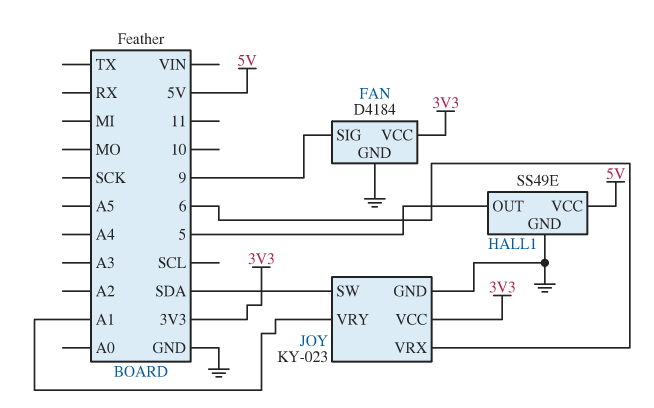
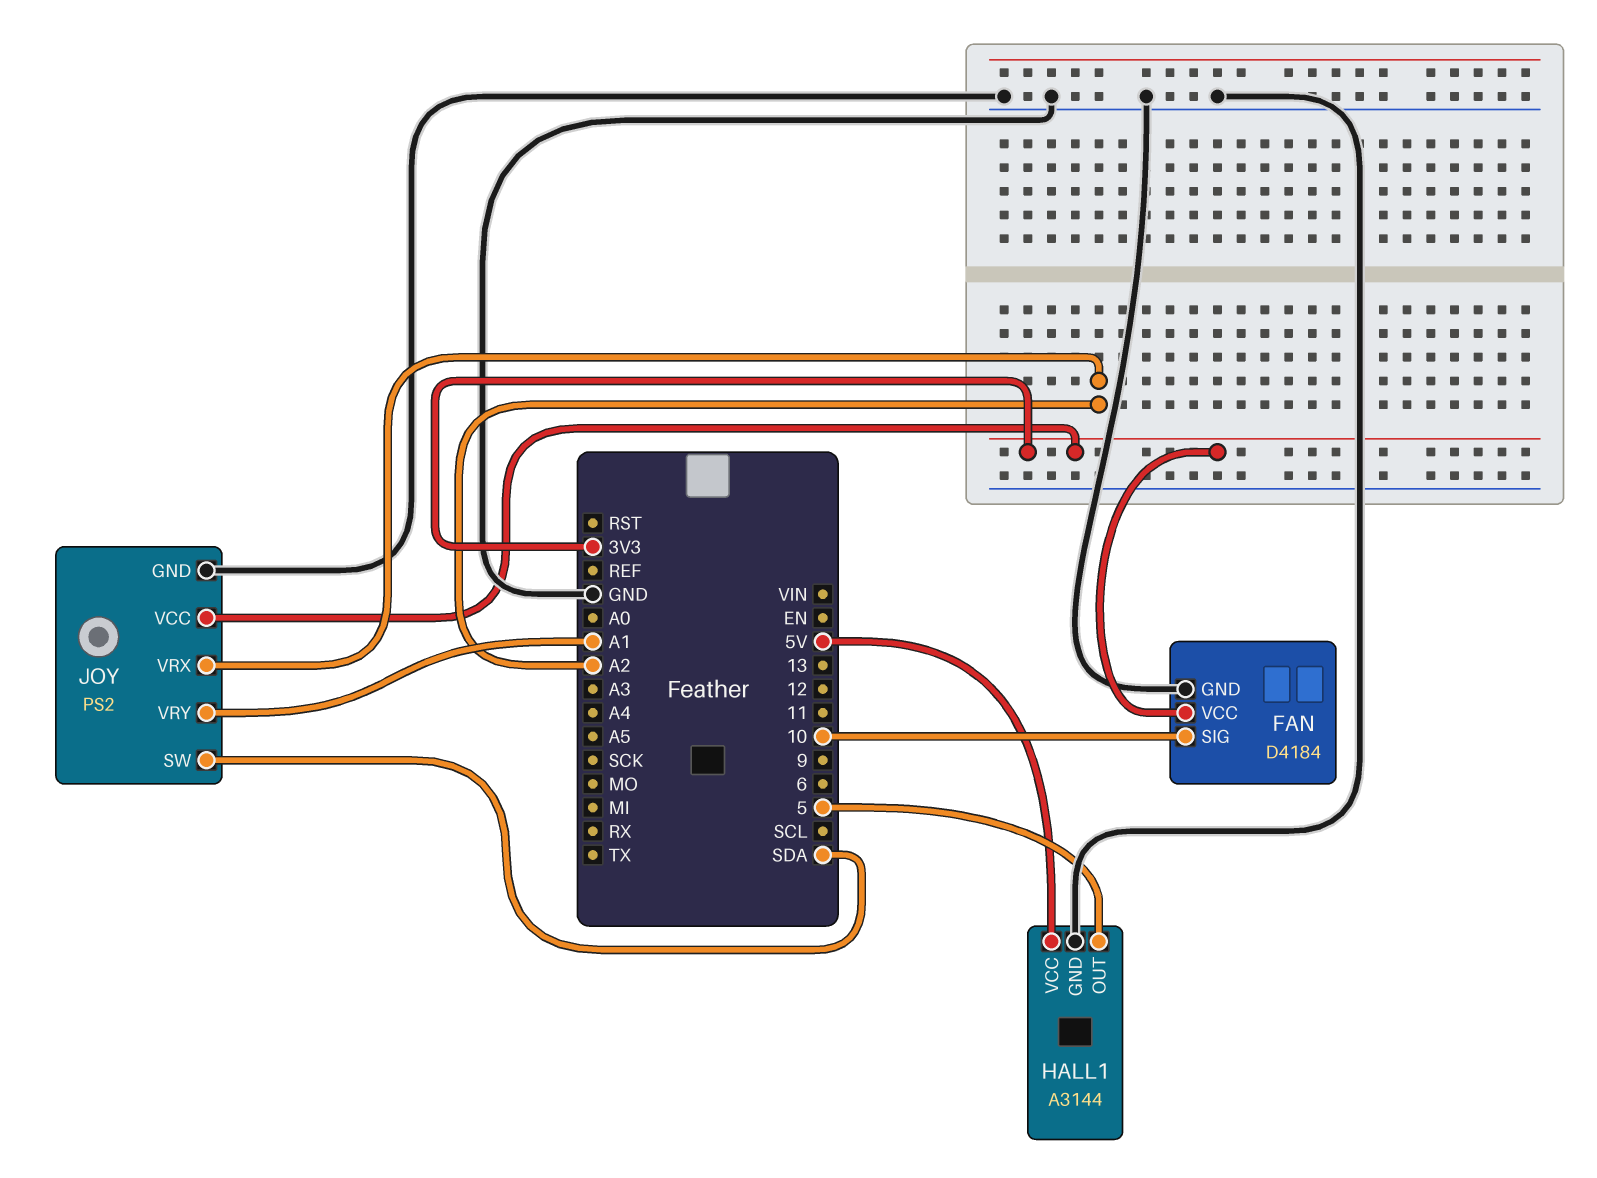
FAN pin SIG: 9 -> 10
HALL1: SS49E -> A3144
JOY: KY-023 -> PS2
JOY pin VRX: 6 -> A2

